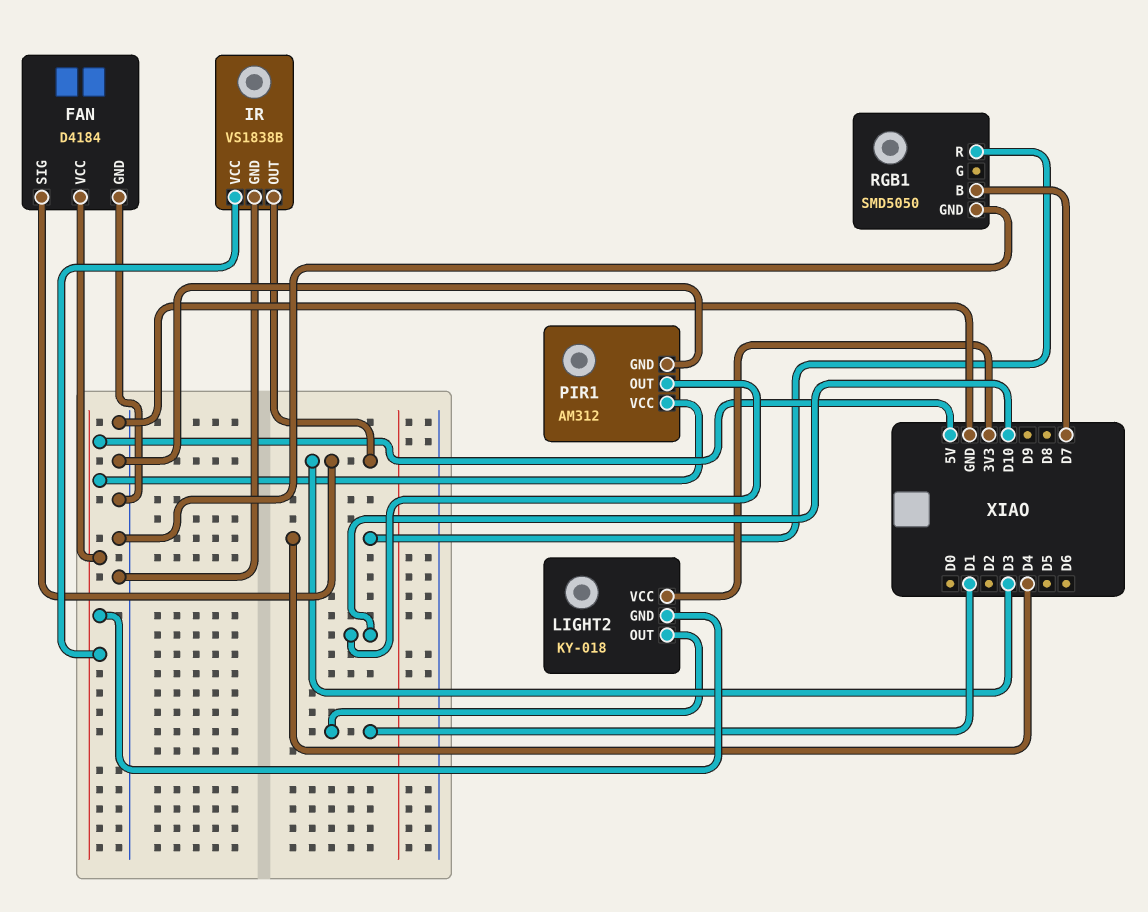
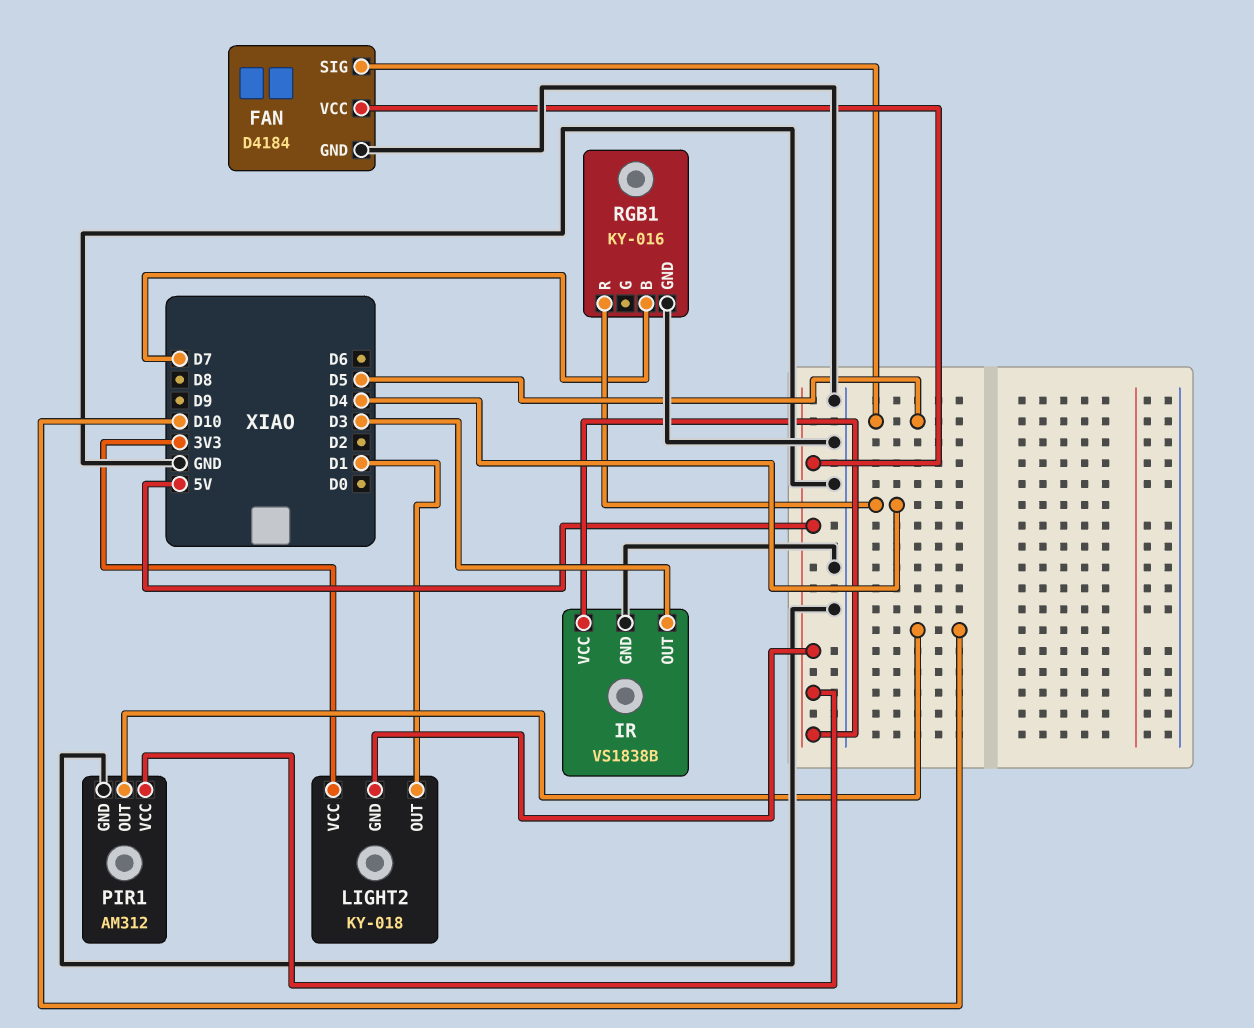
FAN pin SIG: D3 -> D5
RGB1: SMD5050 -> KY-016

